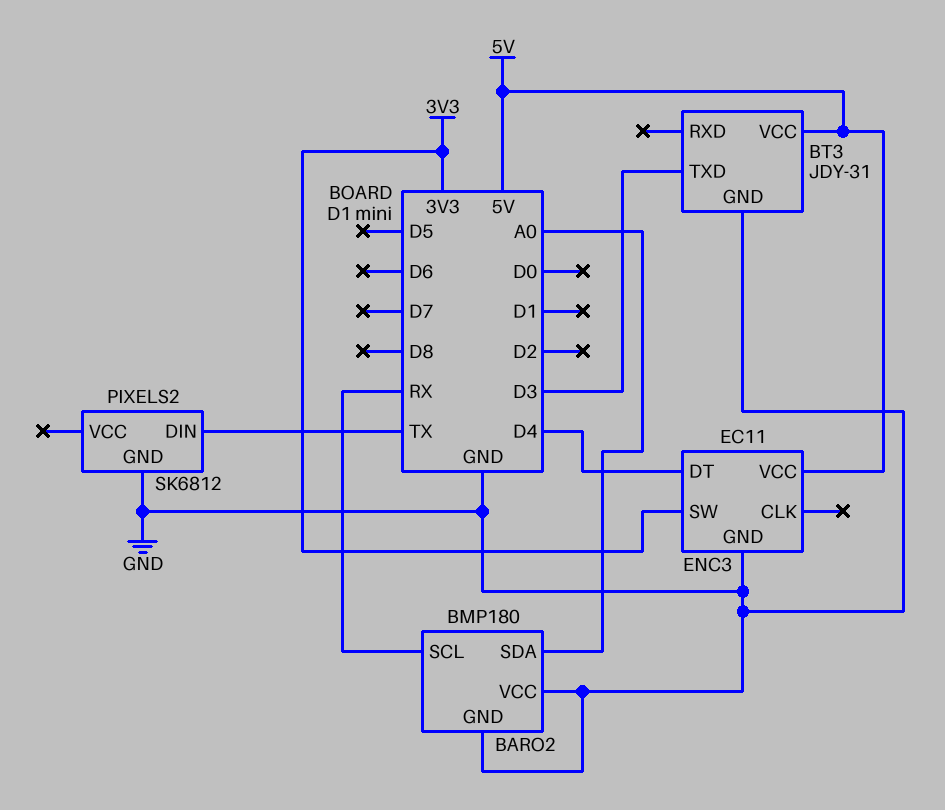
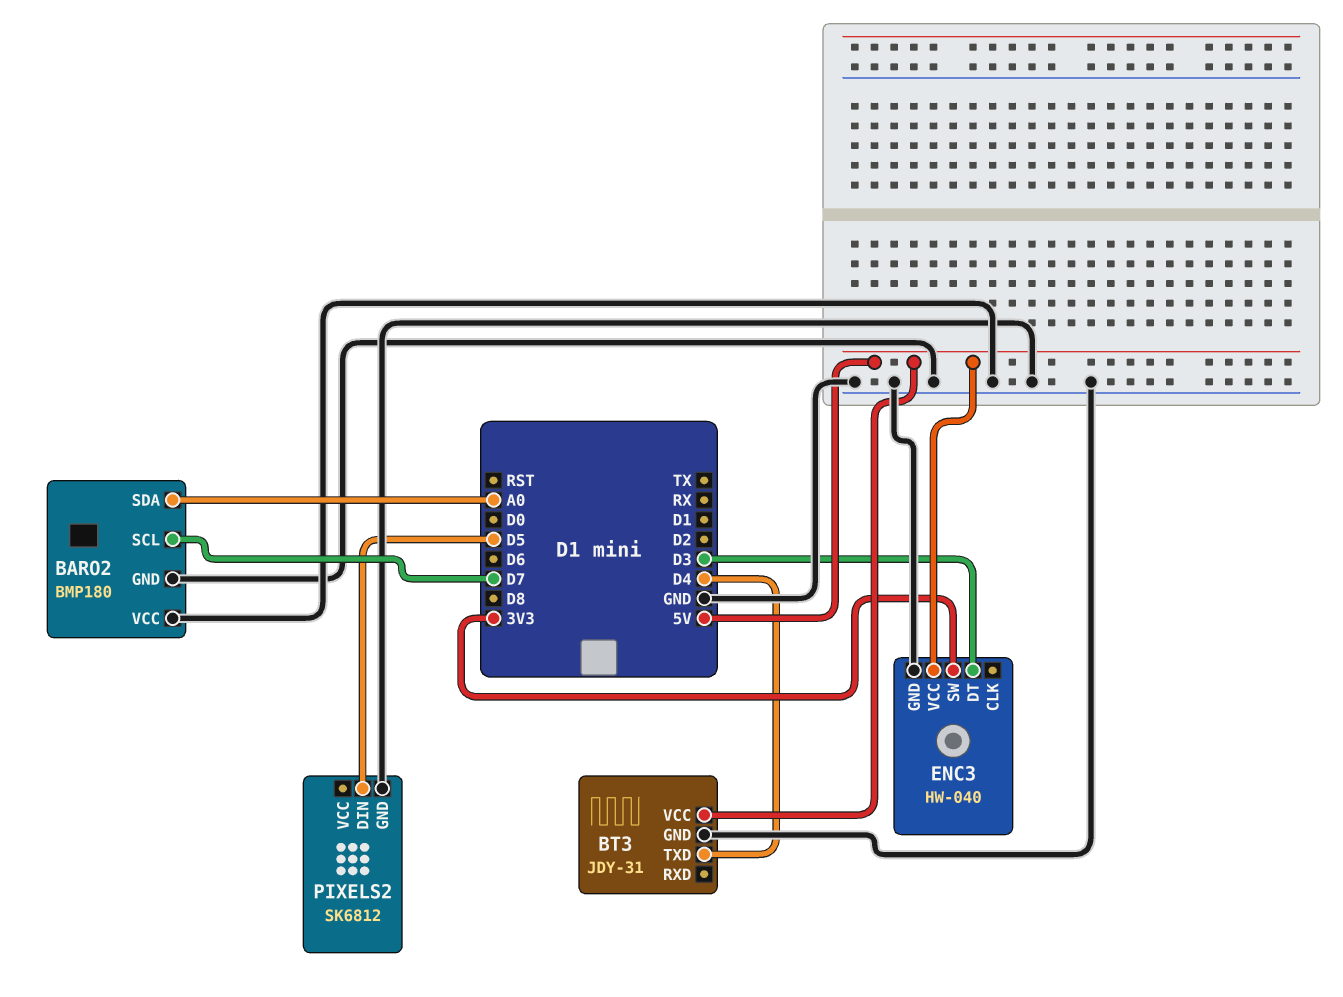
BARO2 pin SCL: RX -> D7
BT3 pin TXD: D3 -> D4
ENC3: EC11 -> HW-040
ENC3 pin DT: D4 -> D3
PIXELS2 pin DIN: TX -> D5

